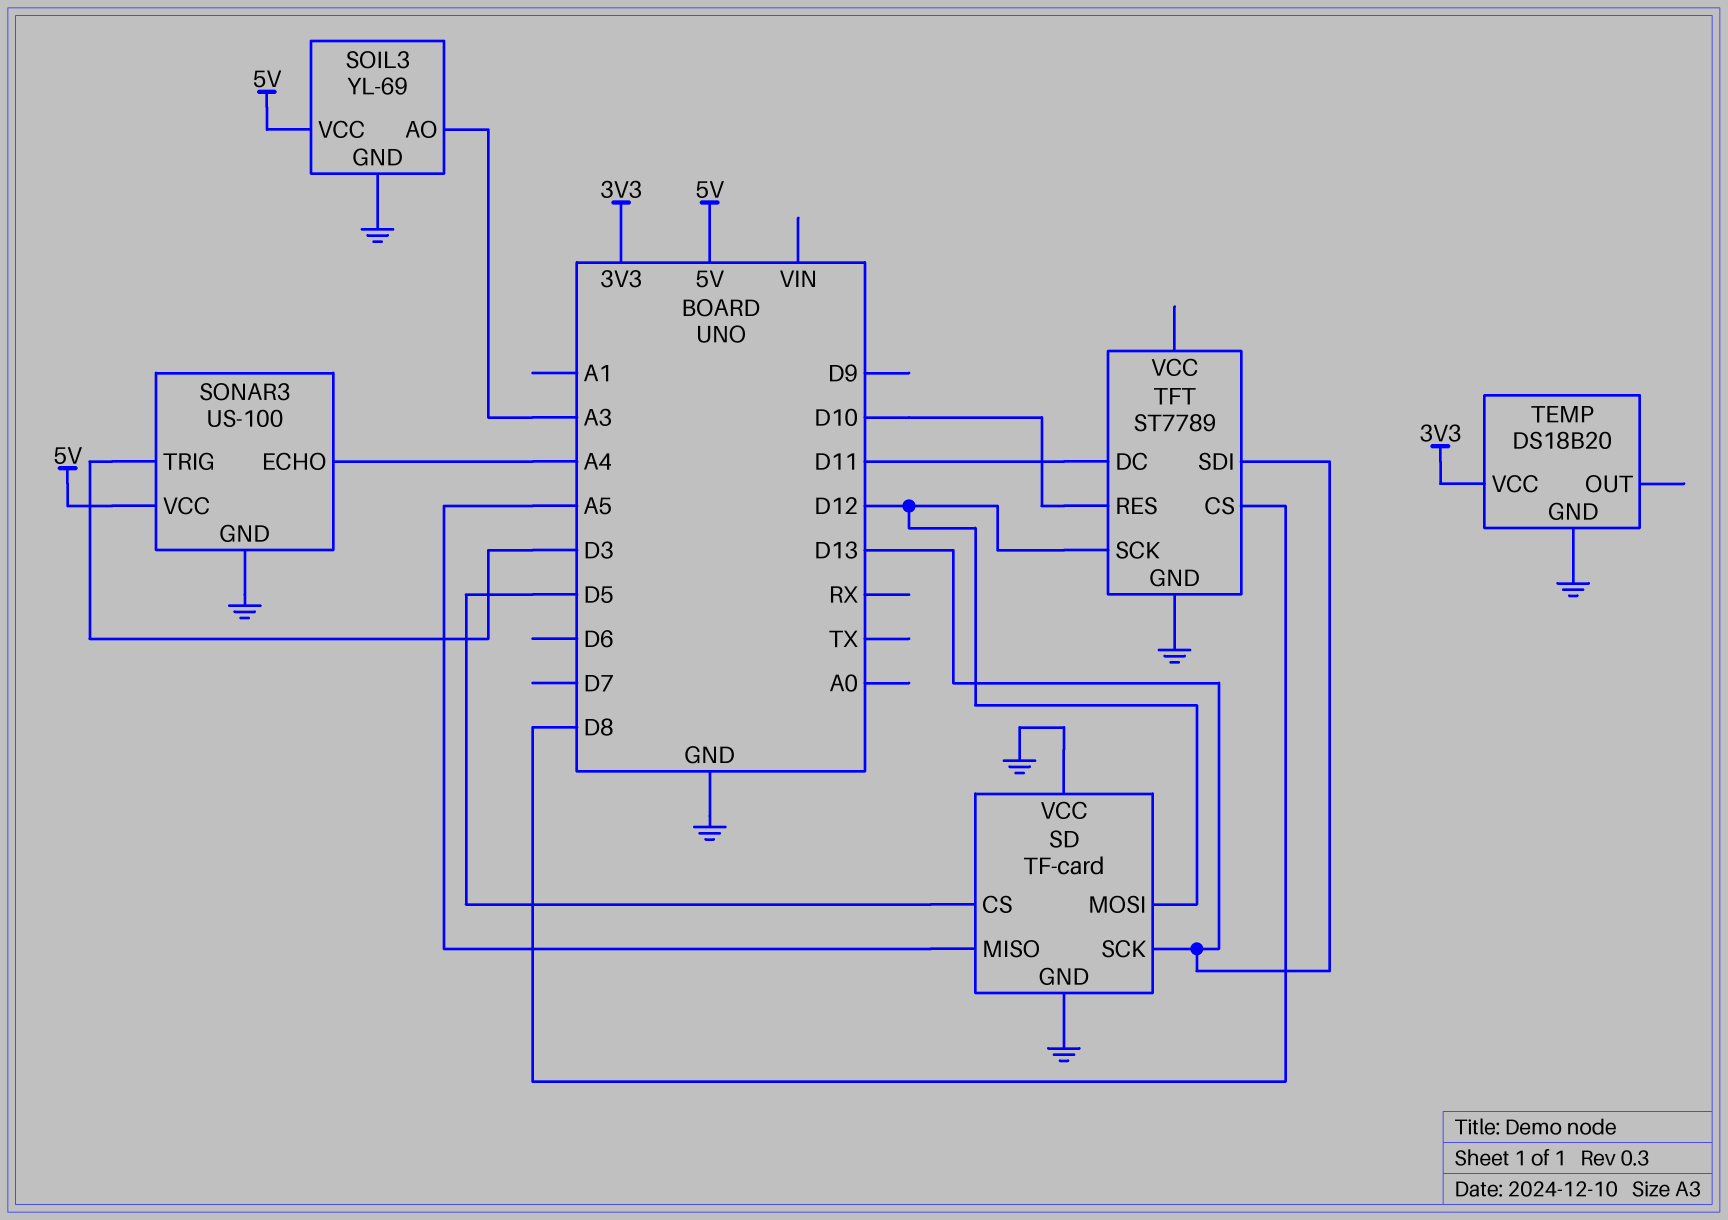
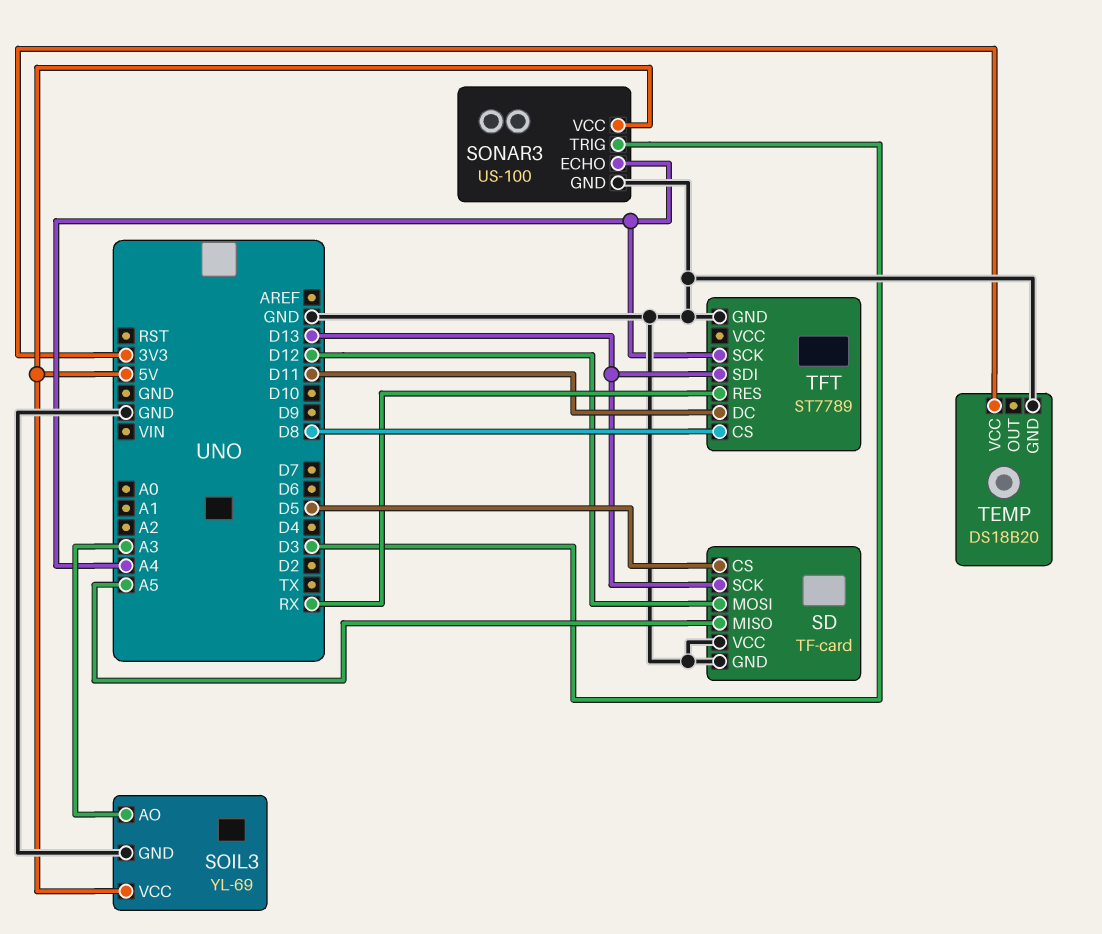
TFT pin RES: D10 -> RX
TFT pin SCK: D12 -> A4

